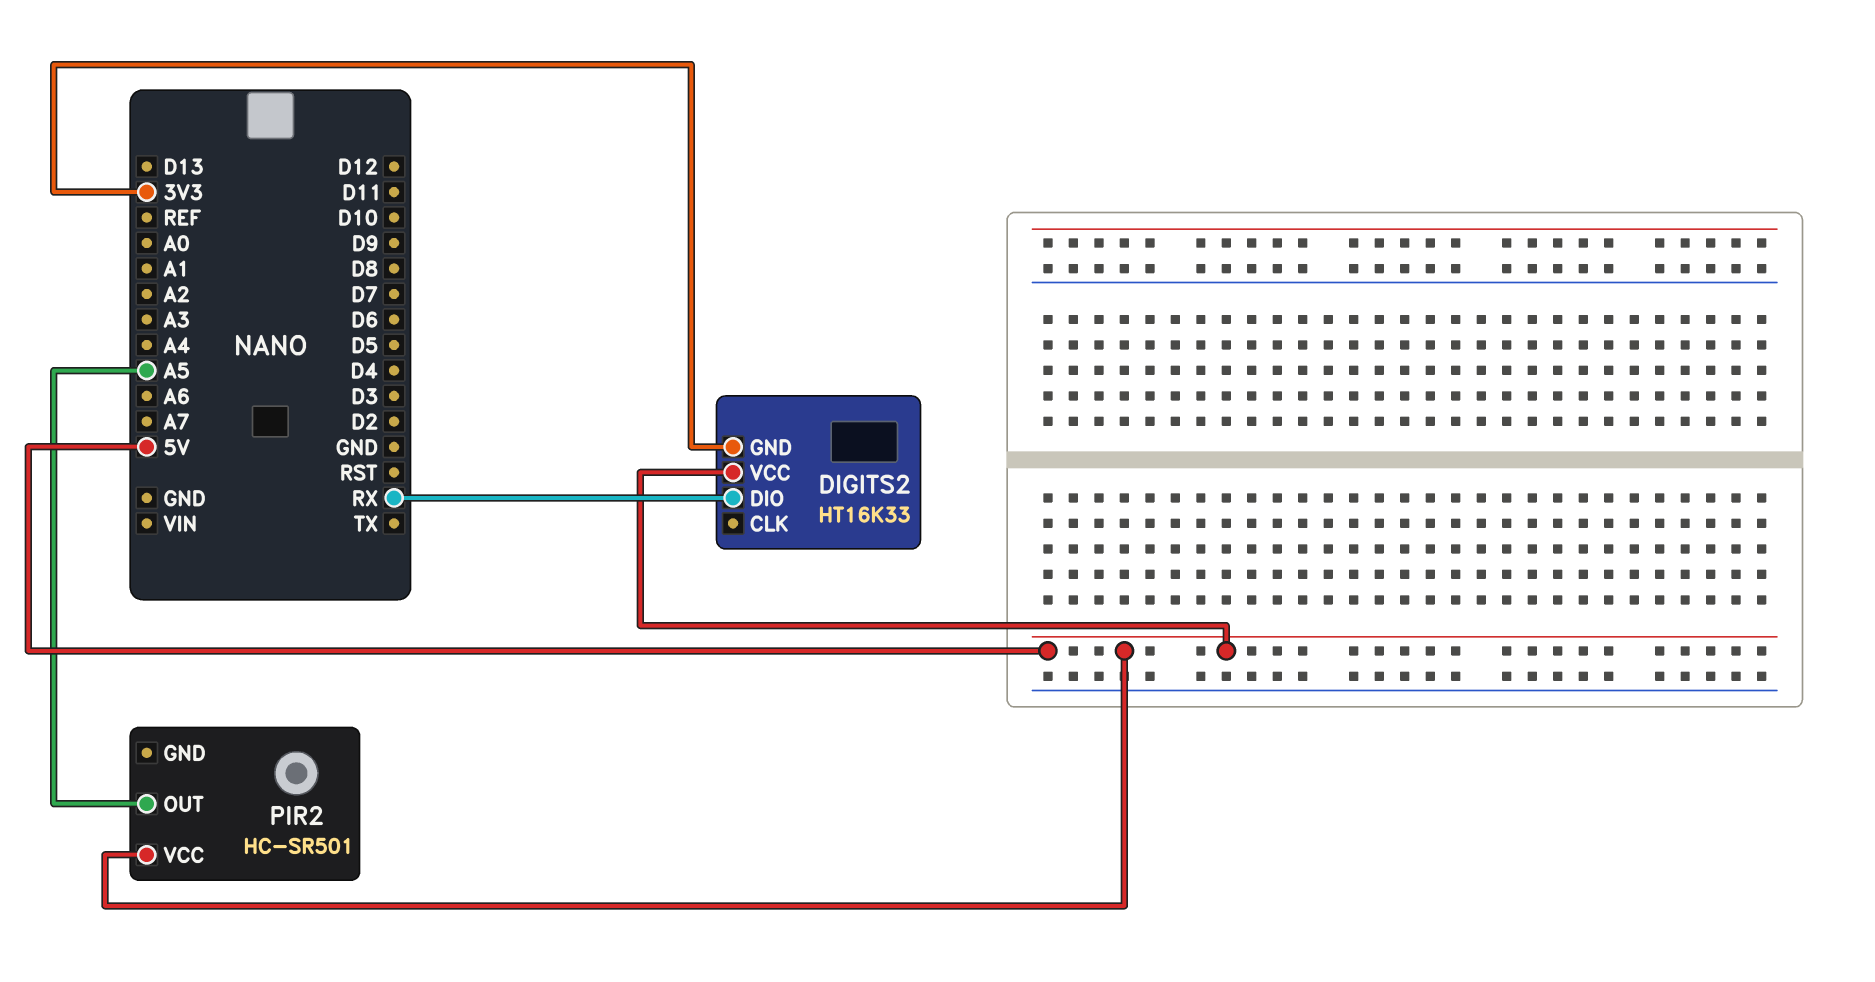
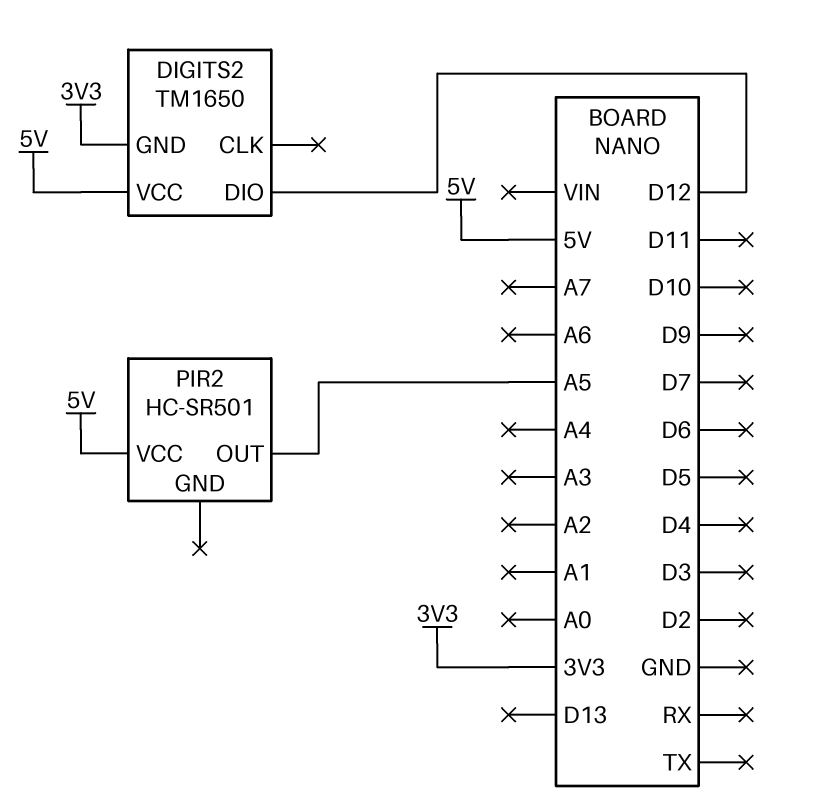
DIGITS2: HT16K33 -> TM1650
DIGITS2 pin DIO: RX -> D12

